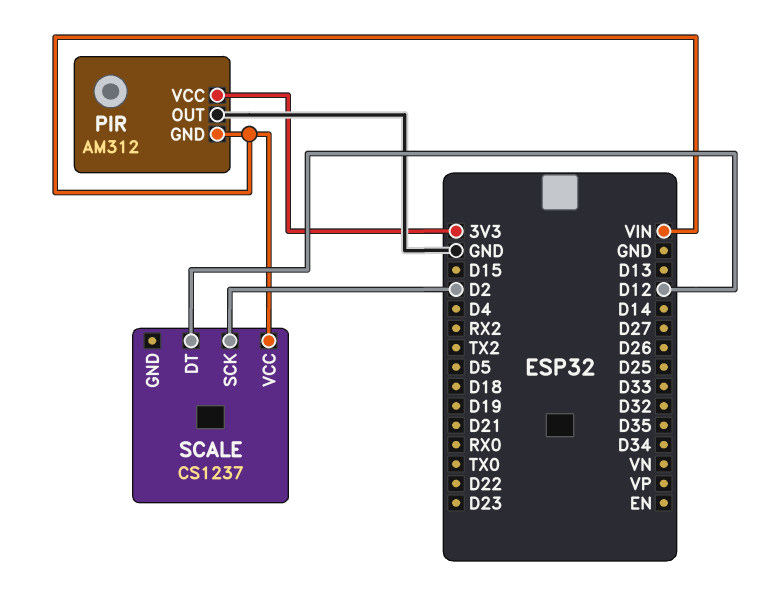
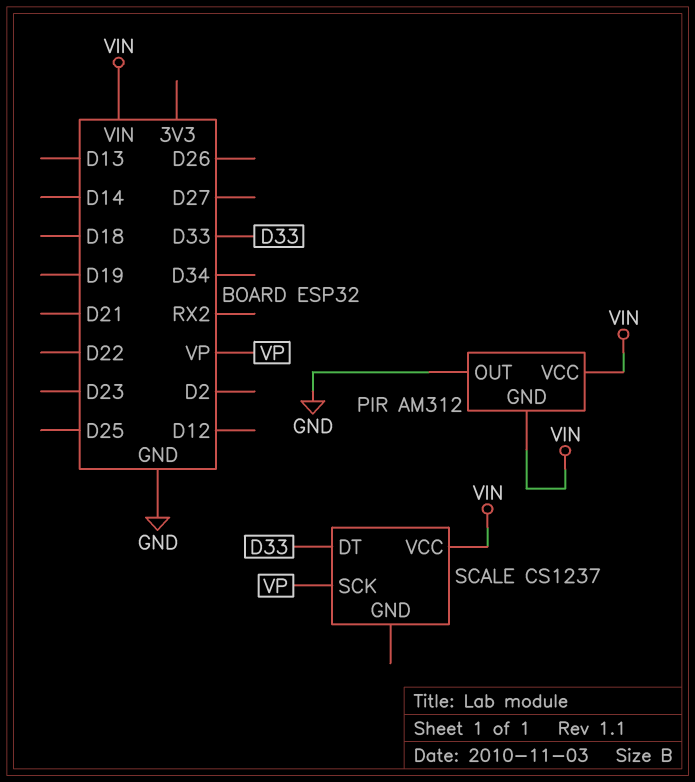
PIR pin VCC: 3V3 -> VIN
SCALE pin DT: D12 -> D33
SCALE pin SCK: D2 -> VP

